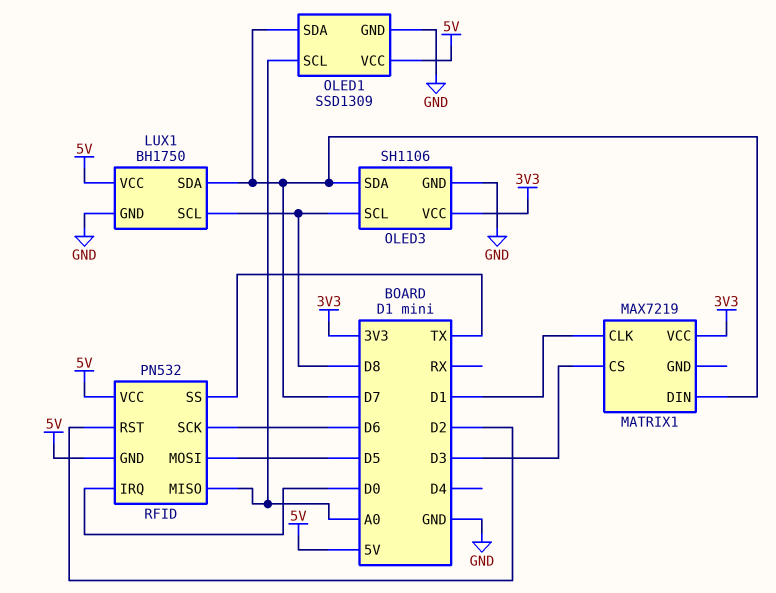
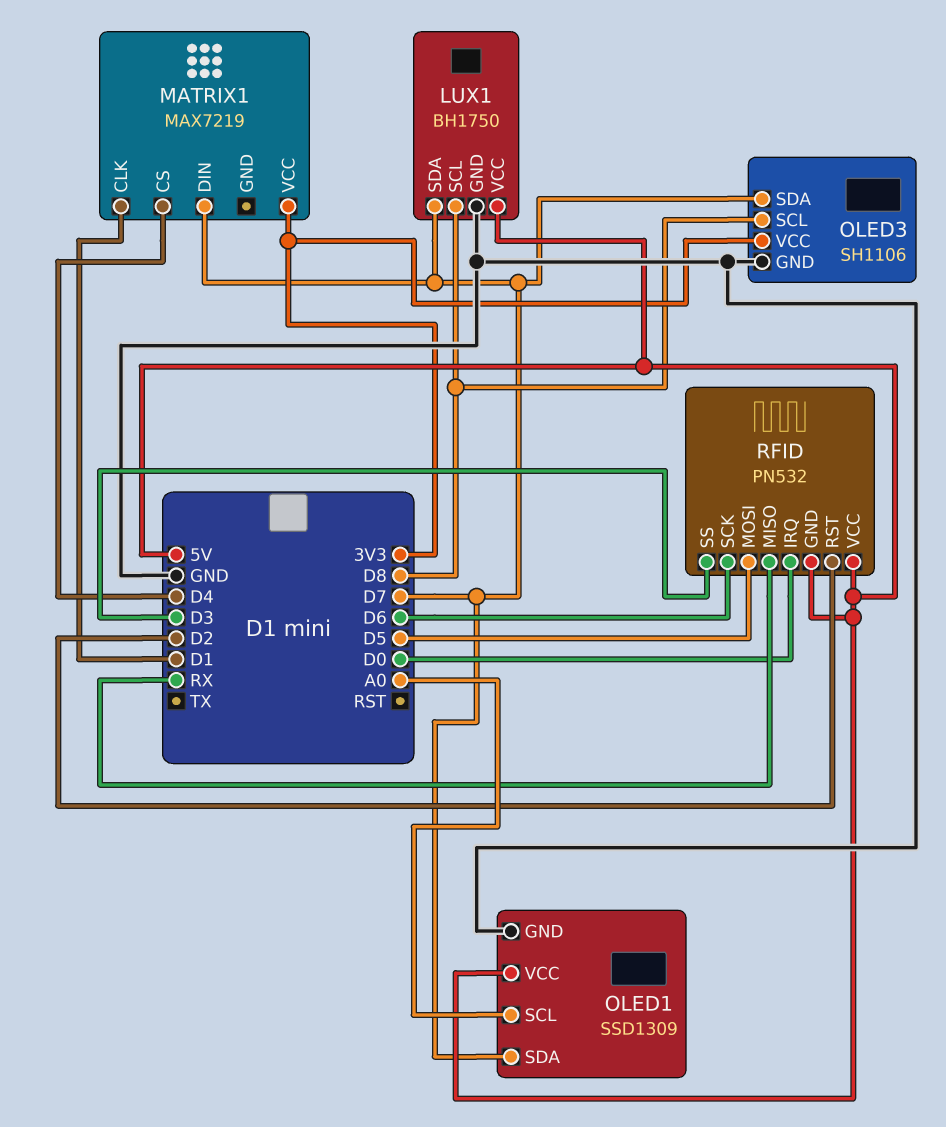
MATRIX1 pin CS: D3 -> D4
RFID pin MISO: A0 -> RX
RFID pin SS: TX -> D3

